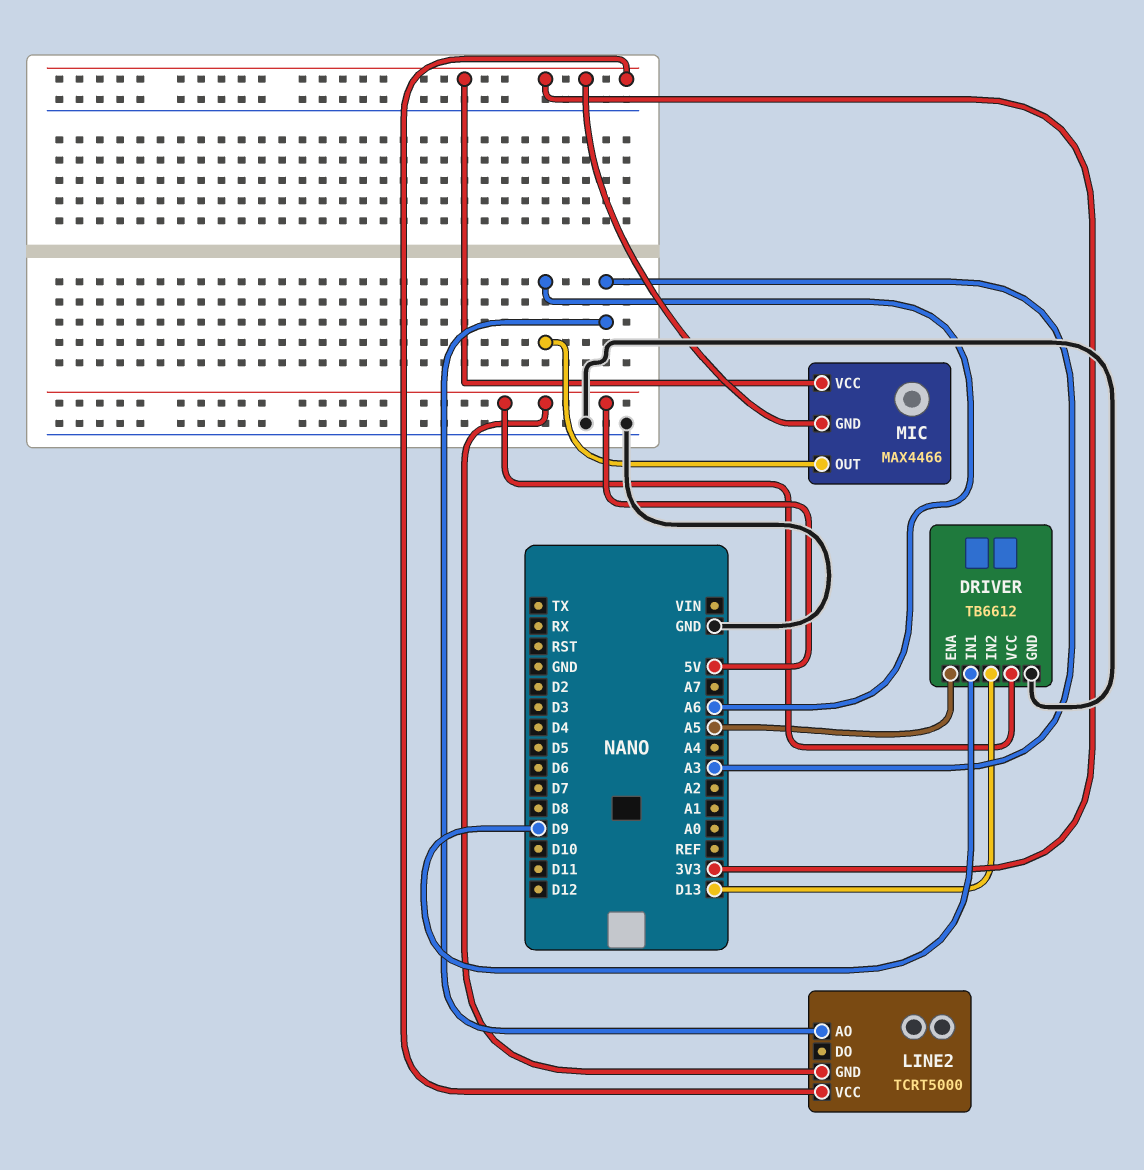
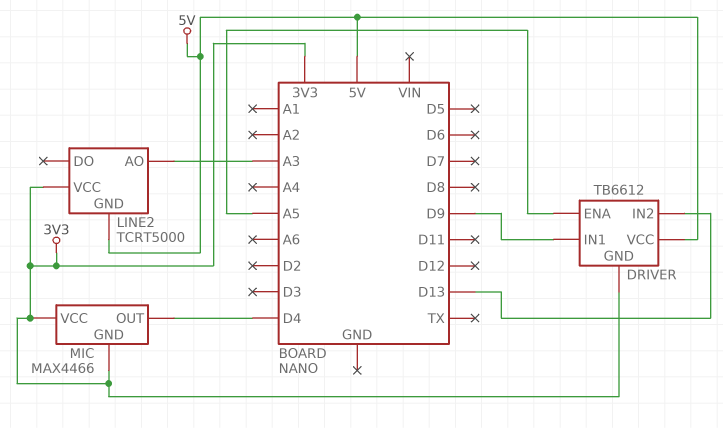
DRIVER pin GND: GND -> 3V3
MIC pin OUT: A6 -> D4

